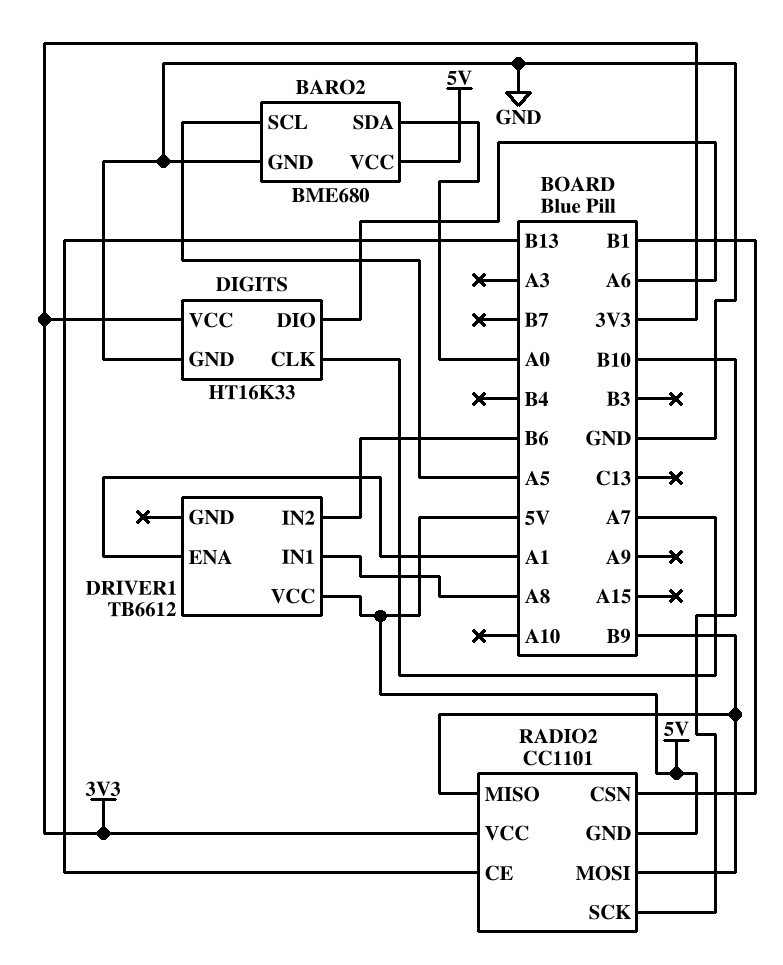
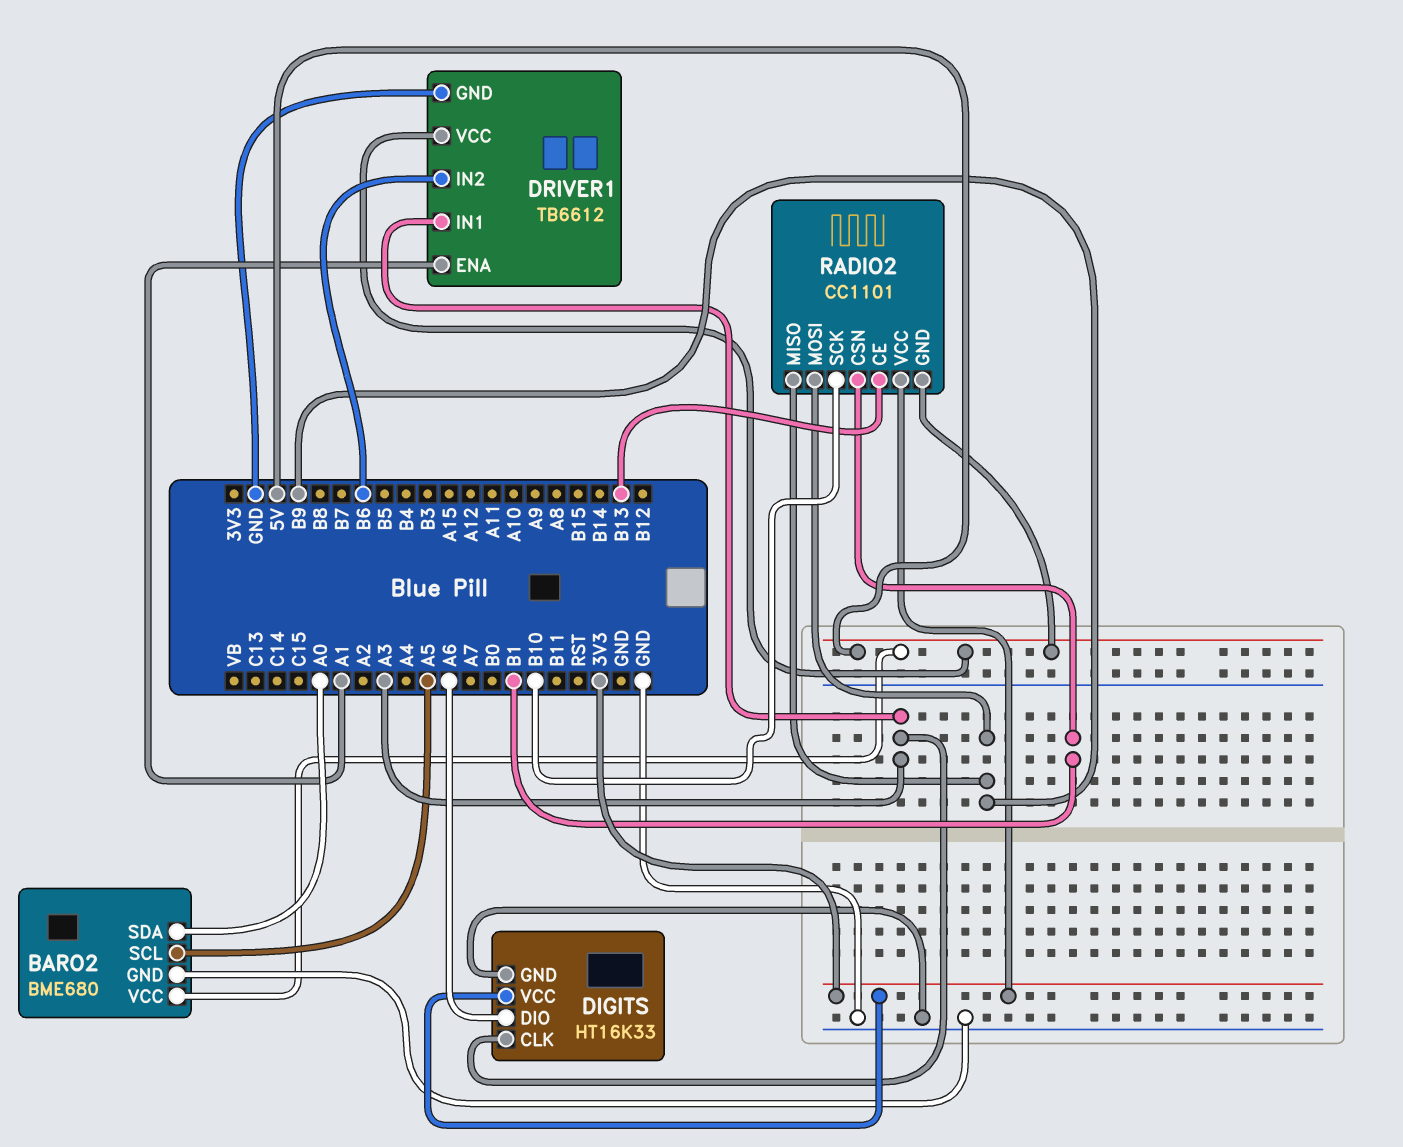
DIGITS pin CLK: A7 -> A3
DRIVER1 pin GND: none -> GND
DRIVER1 pin IN1: A8 -> A3

